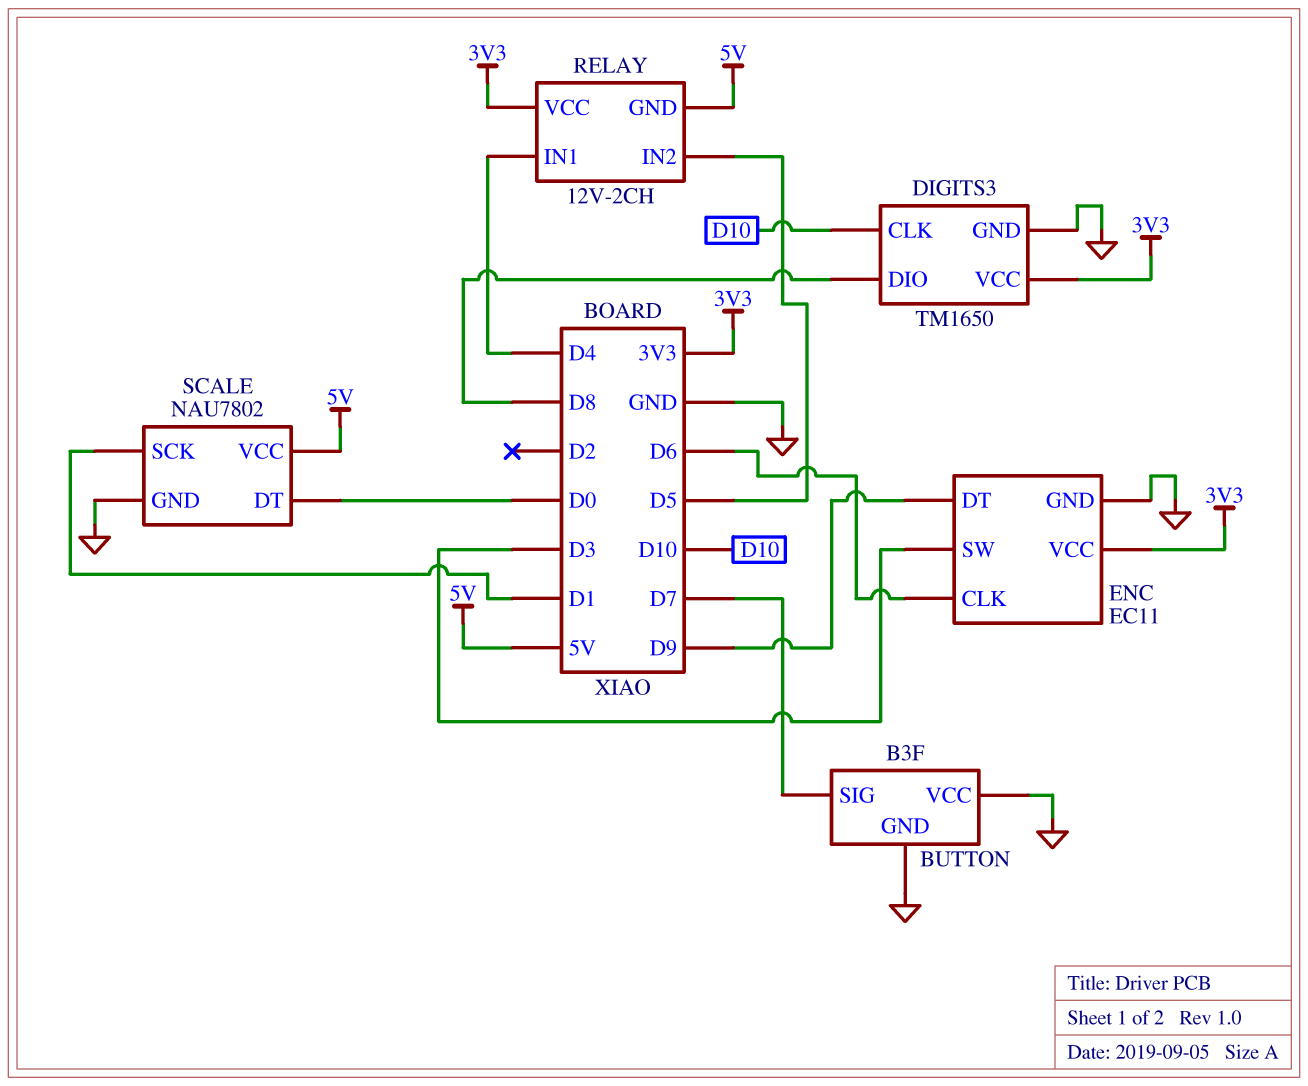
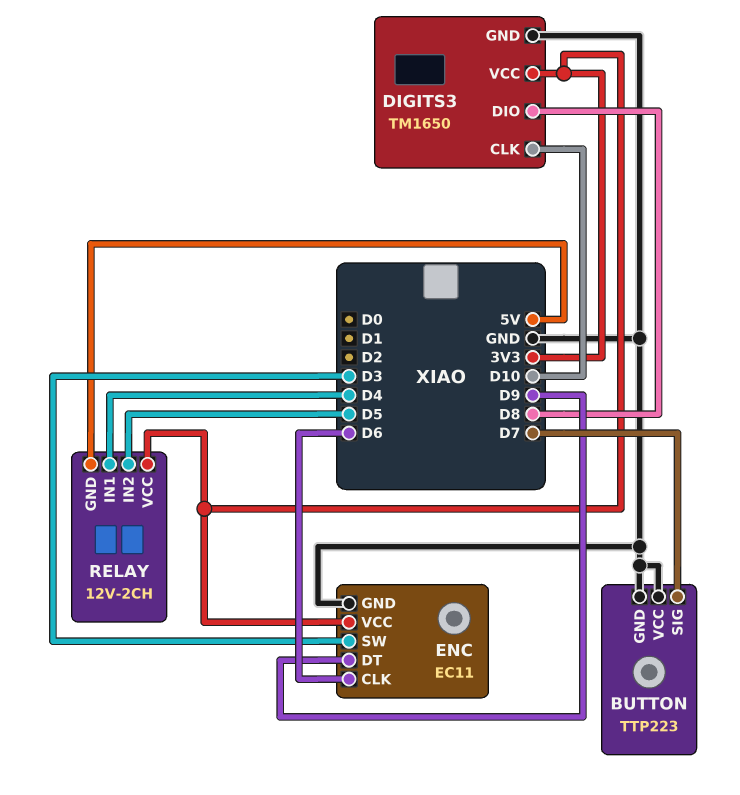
BUTTON: B3F -> TTP223
SCALE: NAU7802 -> none
SCALE pin DT: D0 -> none
SCALE pin GND: GND -> none
SCALE pin SCK: D1 -> none
SCALE pin VCC: 5V -> none

